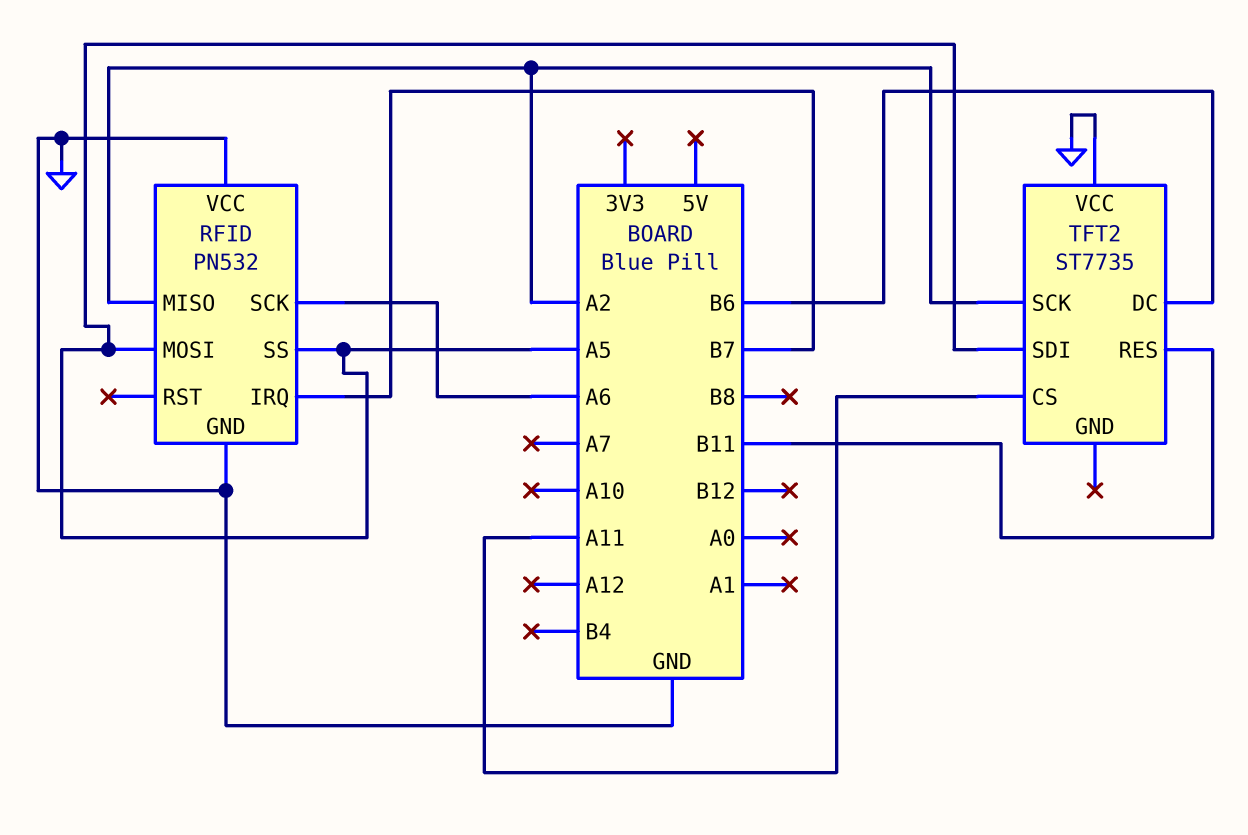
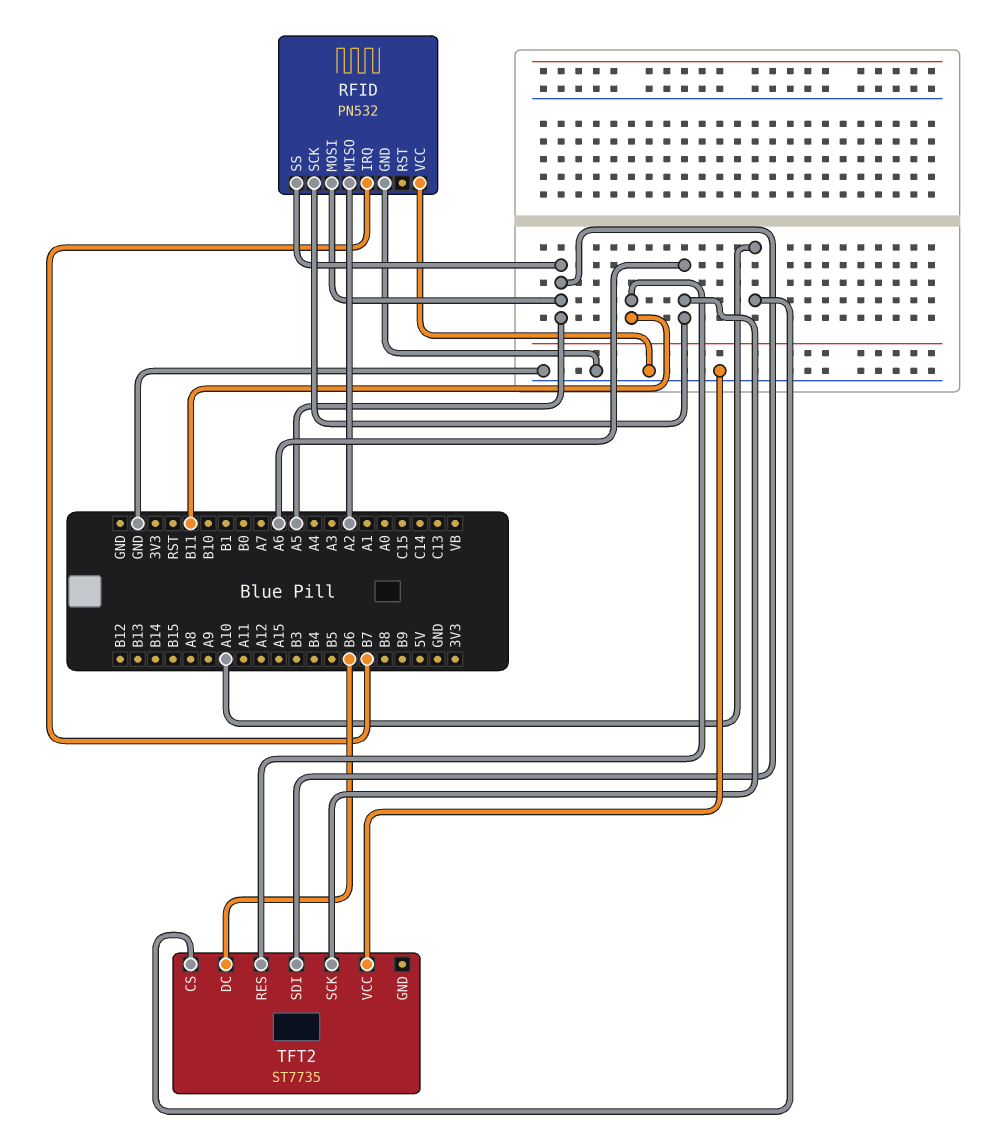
TFT2 pin CS: A11 -> A10
TFT2 pin SCK: A2 -> A6

